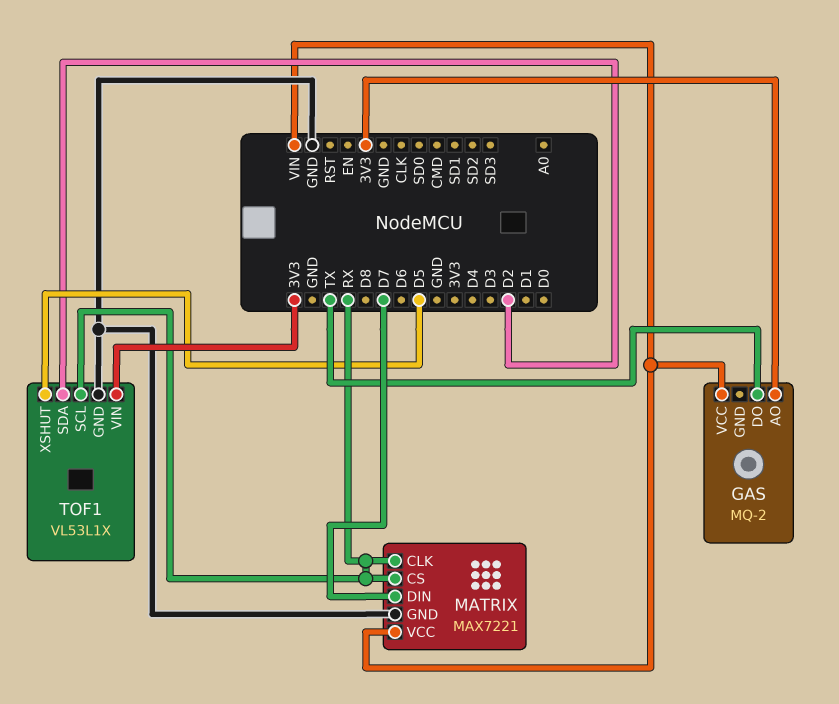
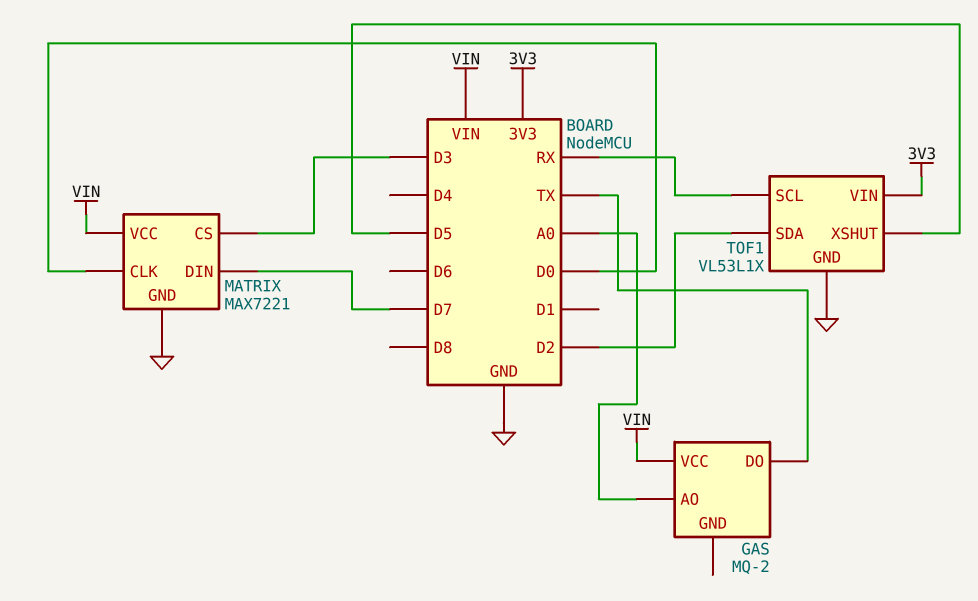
GAS pin AO: 3V3 -> A0
MATRIX pin CLK: RX -> D0
MATRIX pin CS: RX -> D3

